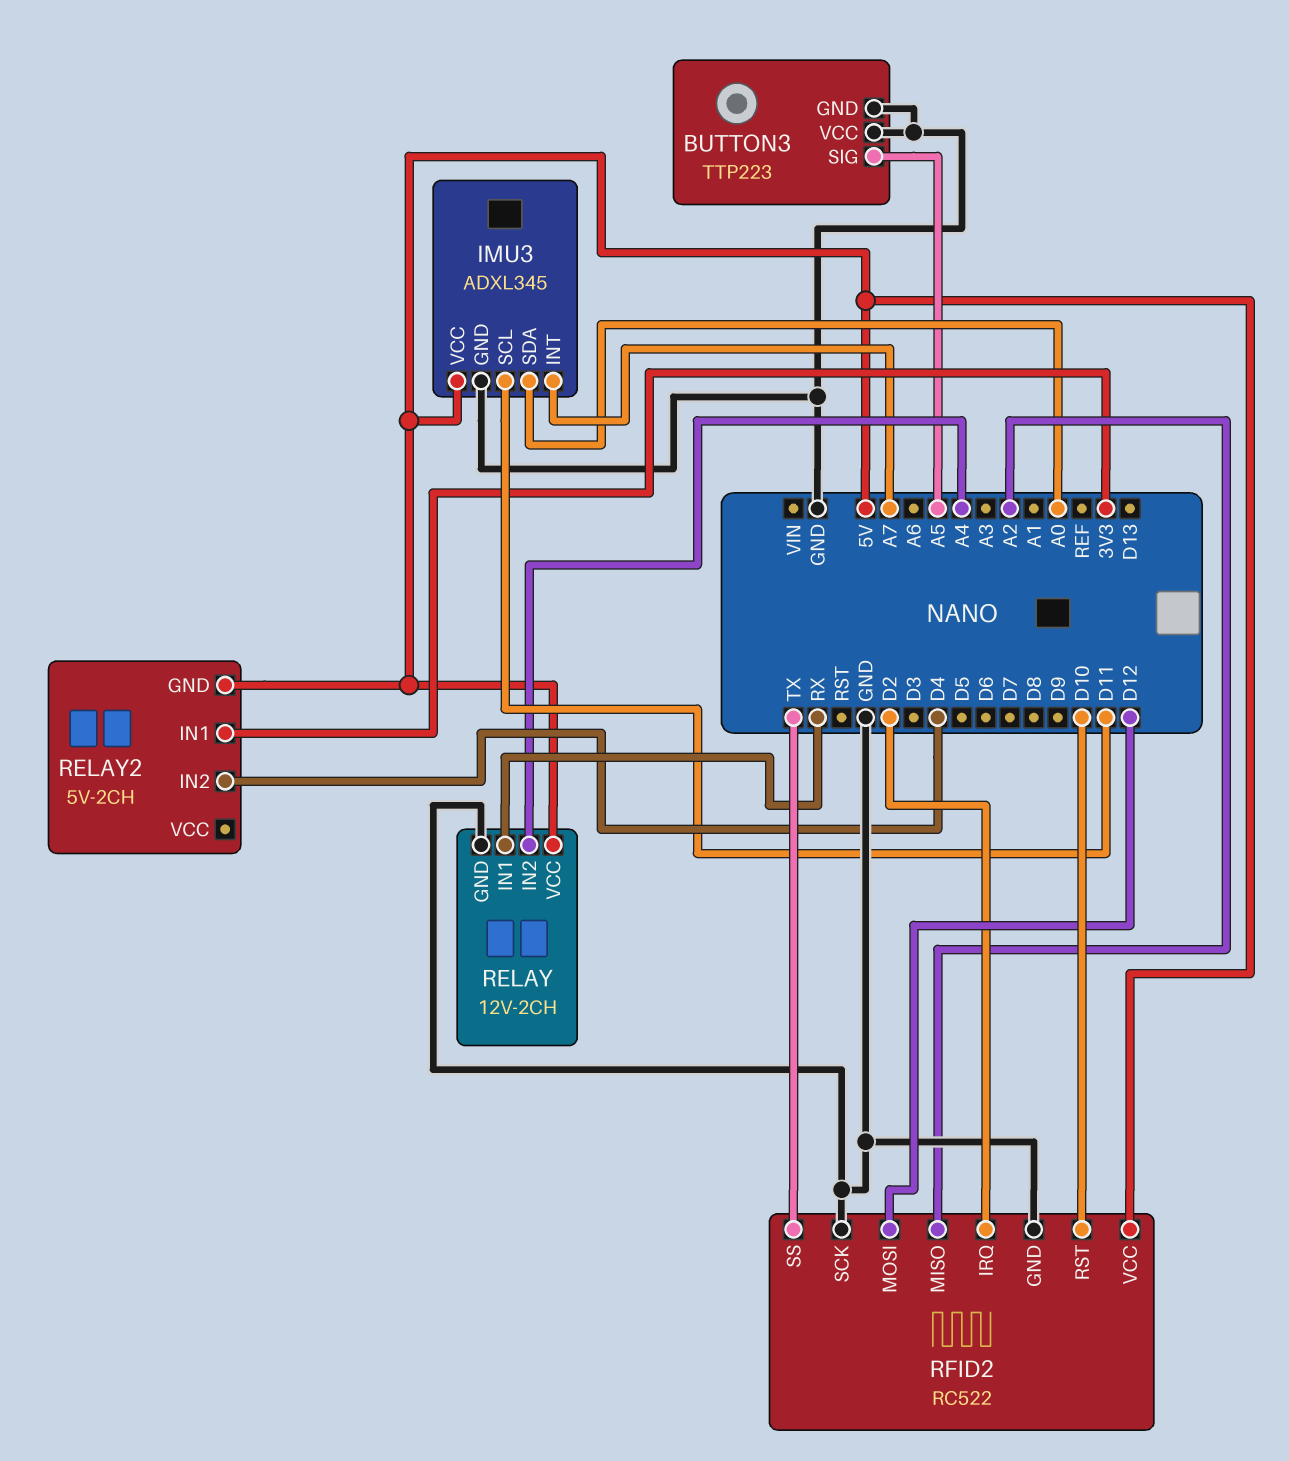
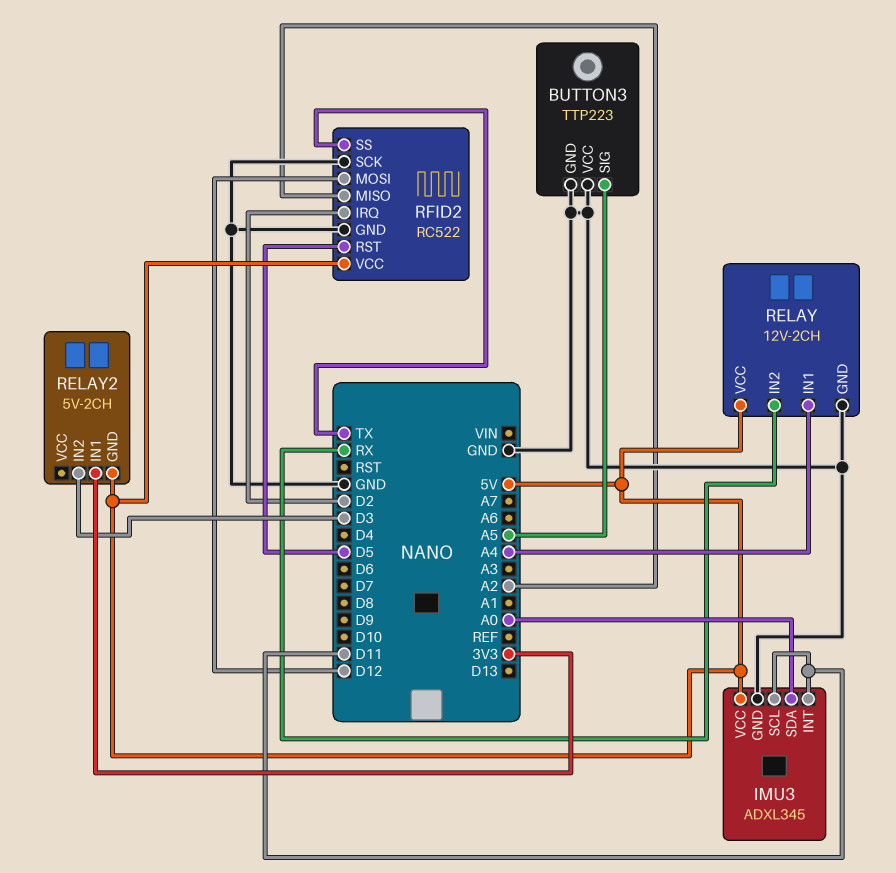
IMU3 pin INT: A7 -> D11
RELAY pin IN1: RX -> A4
RELAY pin IN2: A4 -> RX
RELAY2 pin IN2: D4 -> D3
RFID2 pin RST: D10 -> D5

